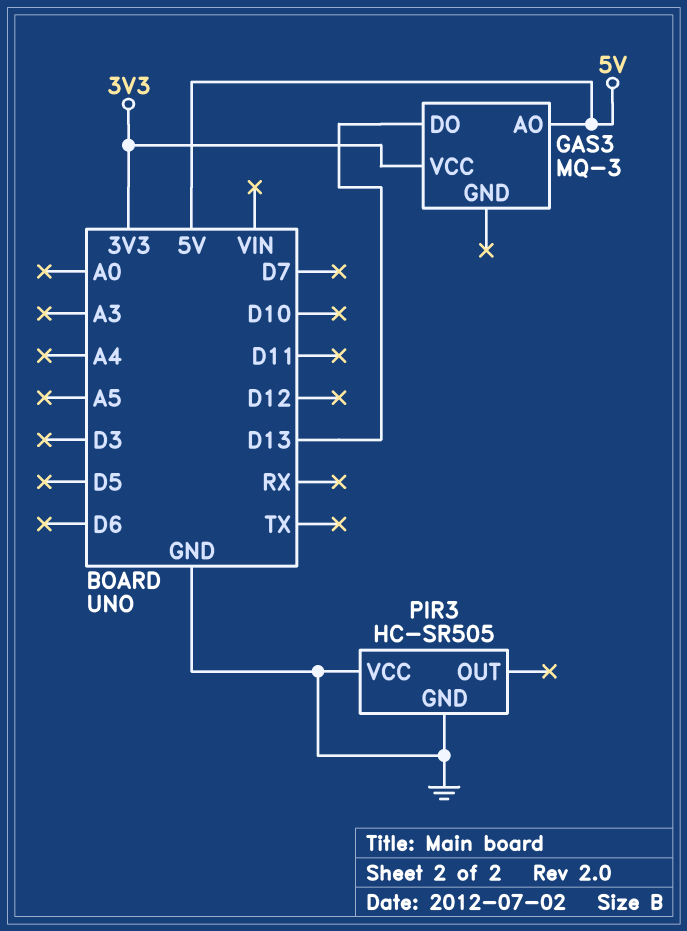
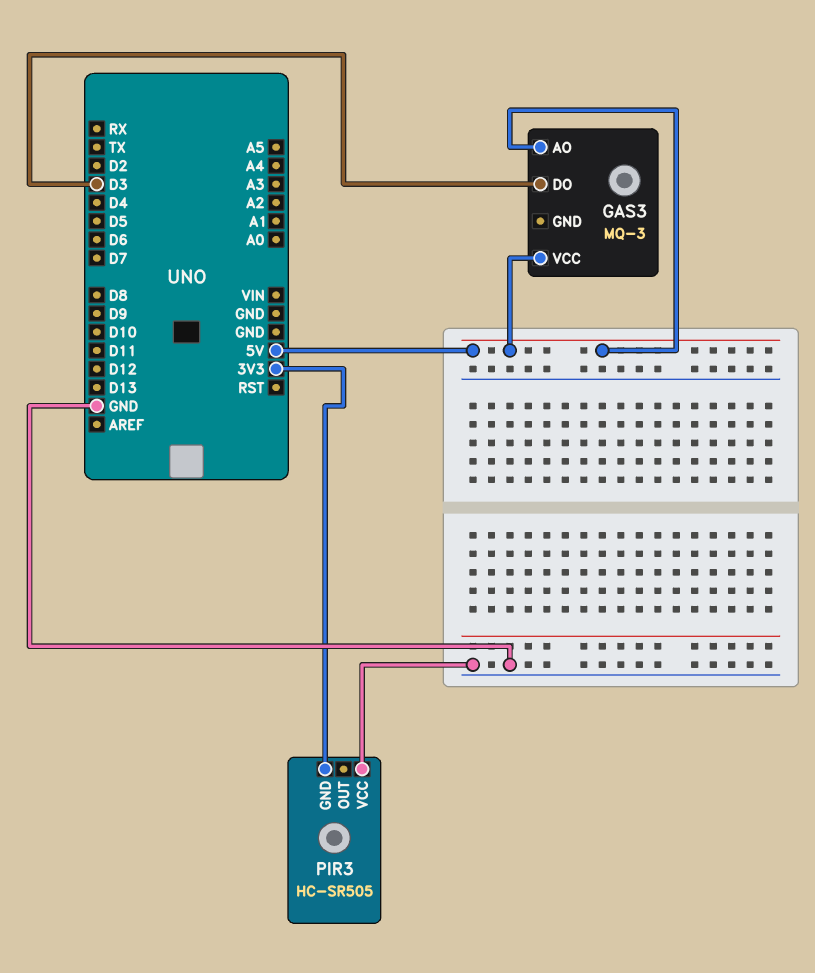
GAS3 pin DO: D13 -> D3
GAS3 pin VCC: 3V3 -> 5V
PIR3 pin GND: GND -> 3V3

